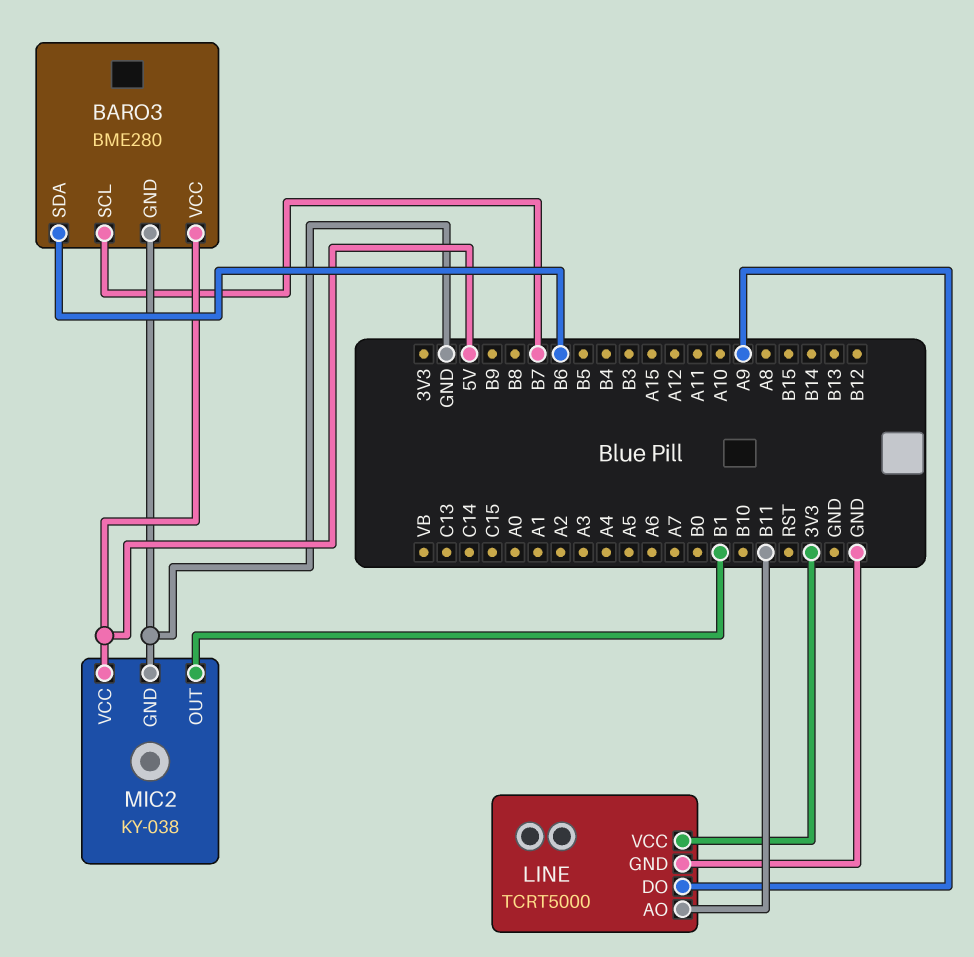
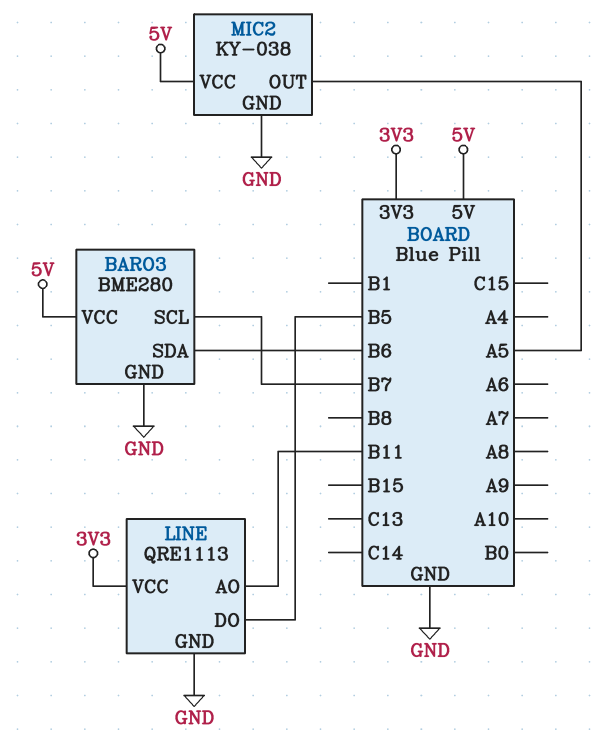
LINE: TCRT5000 -> QRE1113
LINE pin DO: A9 -> B5
MIC2 pin OUT: B1 -> A5

